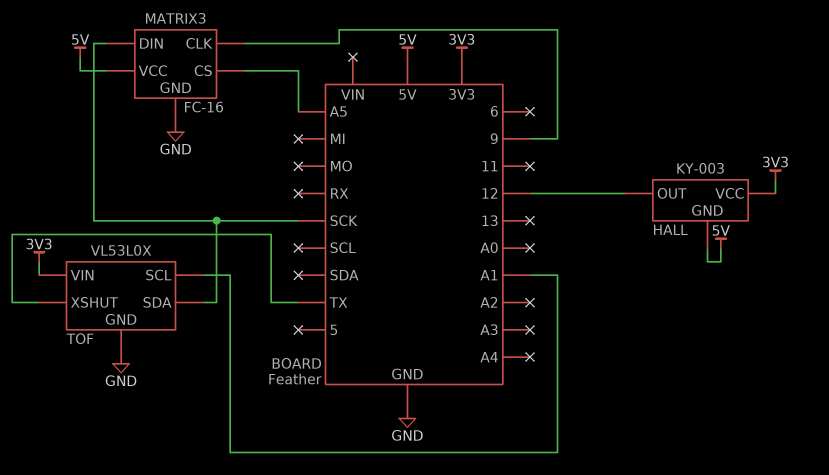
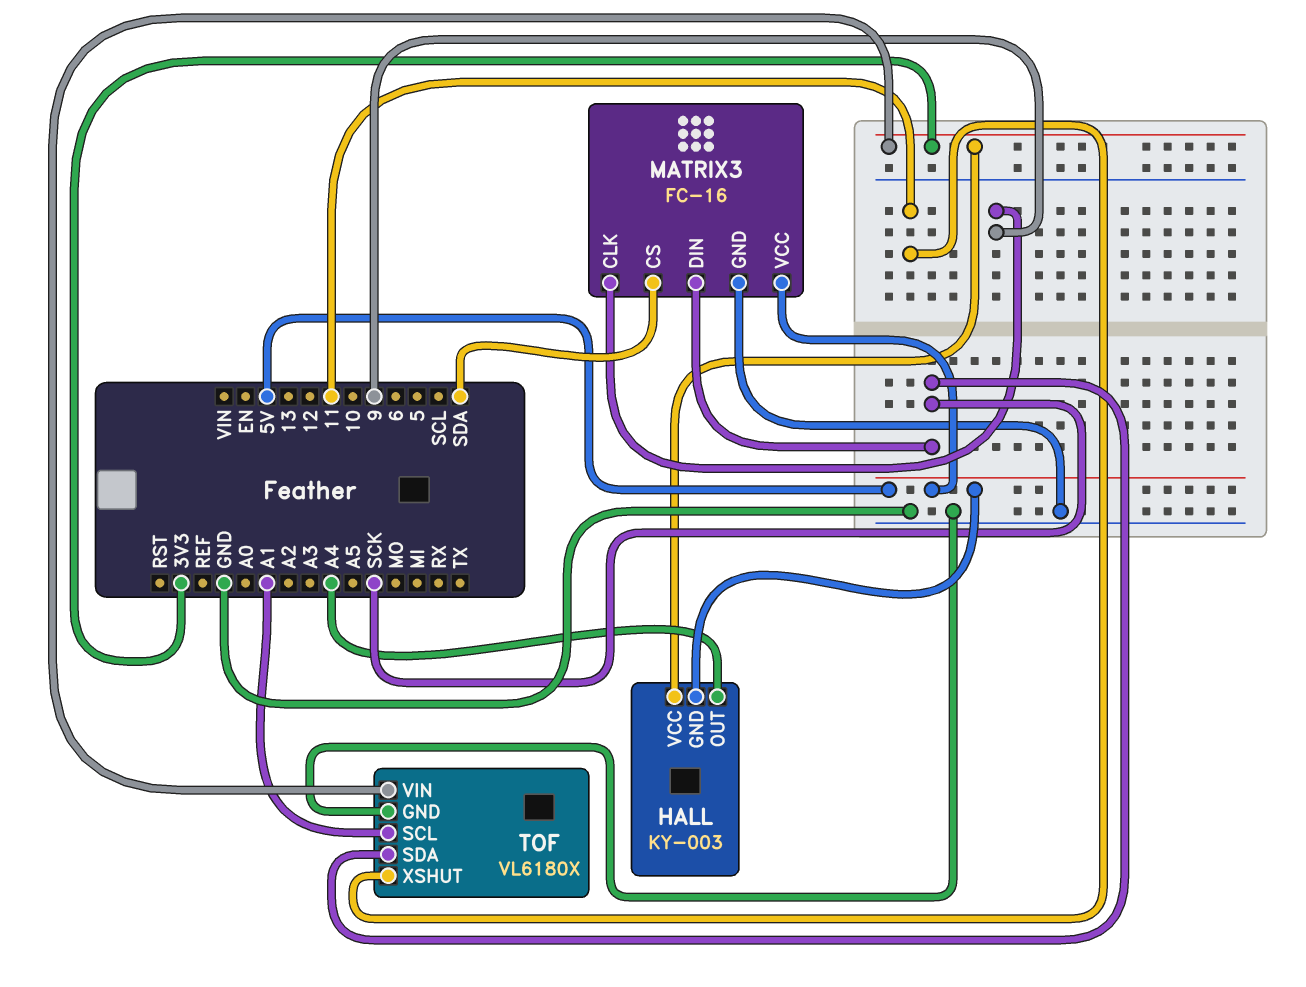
HALL pin OUT: 12 -> A4
MATRIX3 pin CS: A5 -> SDA
TOF: VL53L0X -> VL6180X
TOF pin XSHUT: TX -> 11

